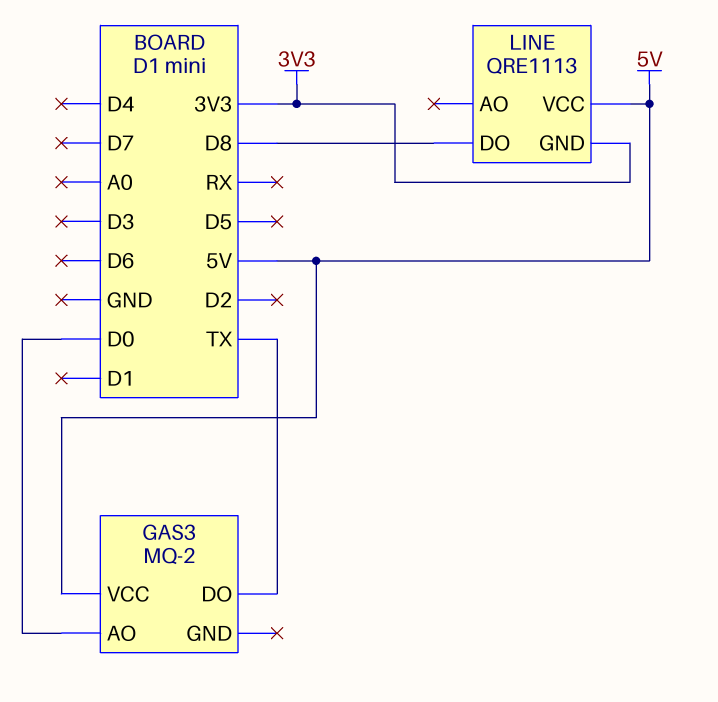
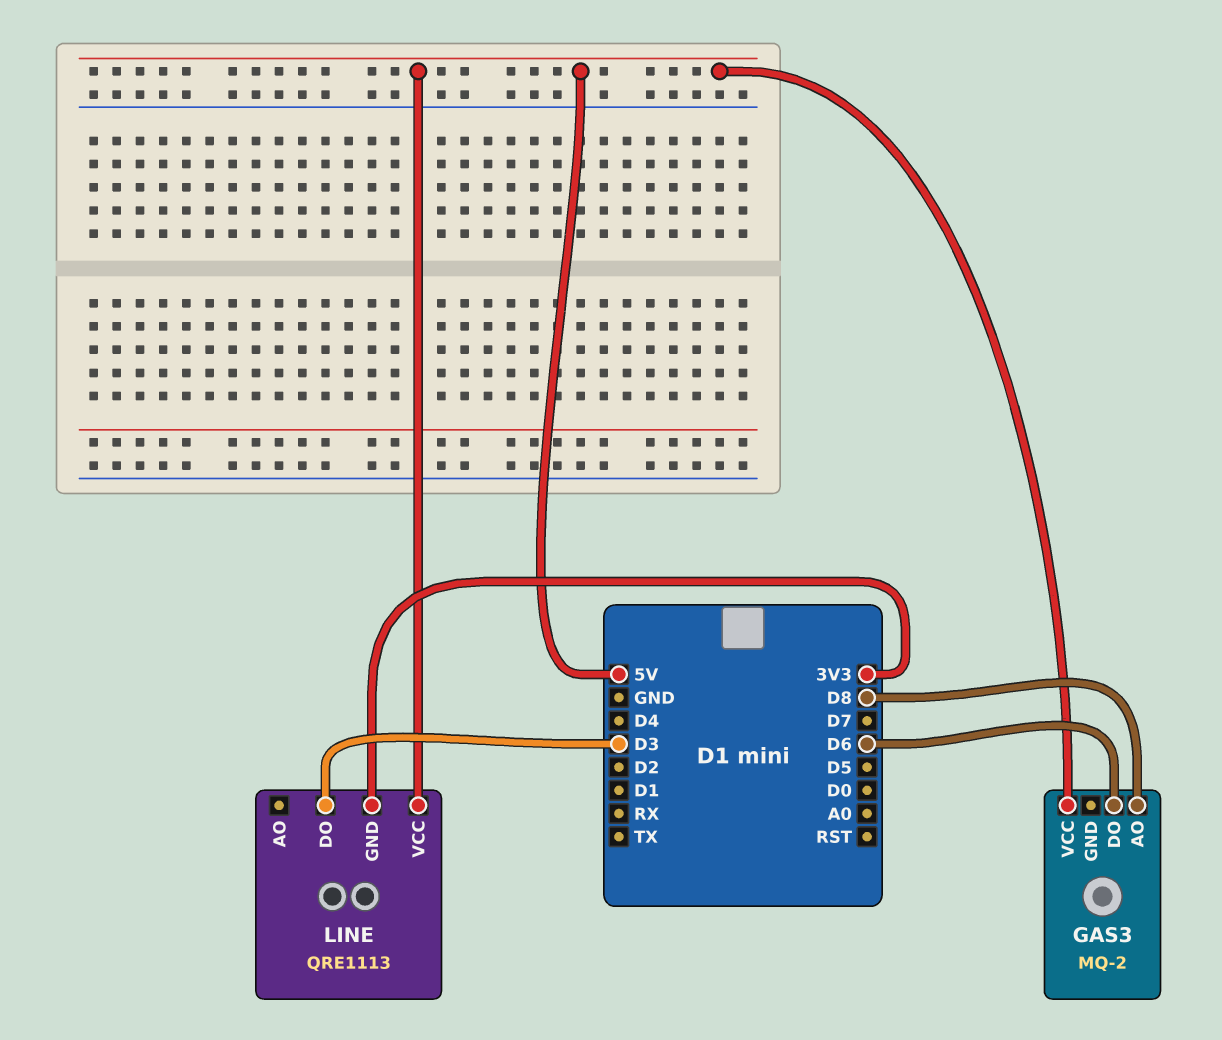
GAS3 pin AO: D0 -> D8
GAS3 pin DO: TX -> D6
LINE pin DO: D8 -> D3

